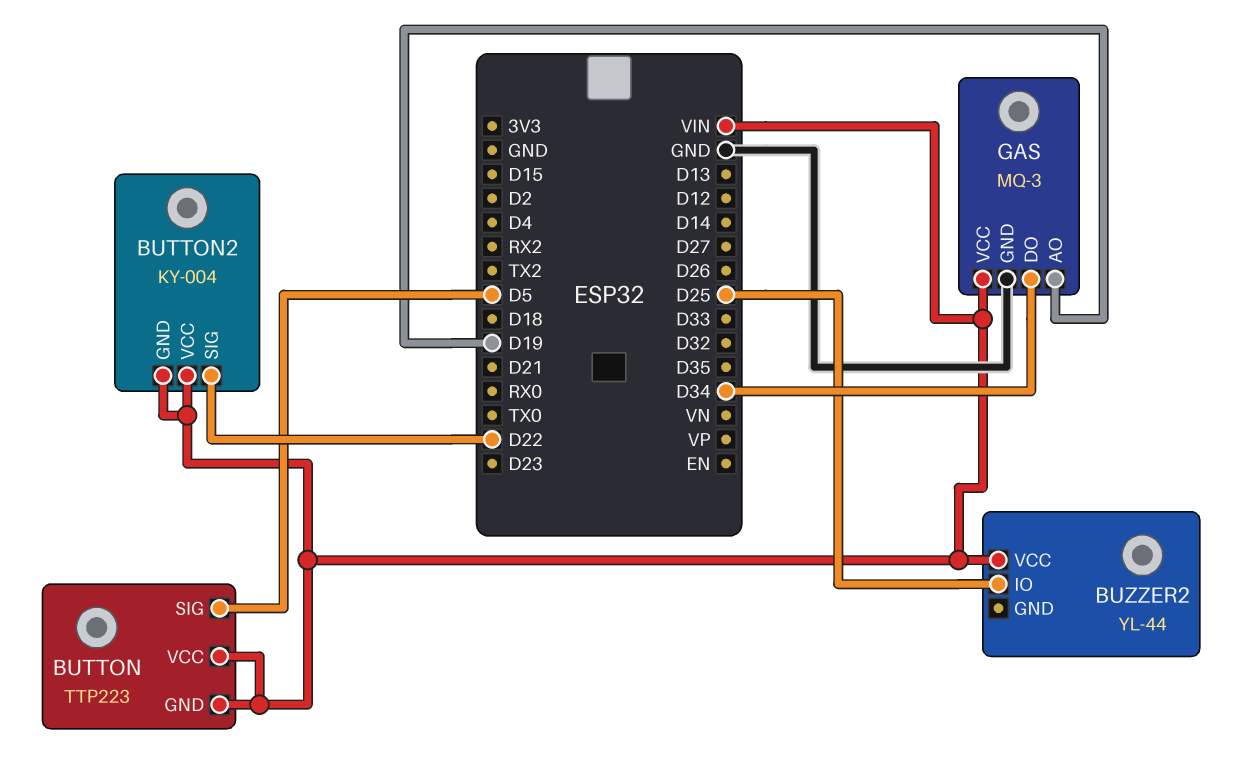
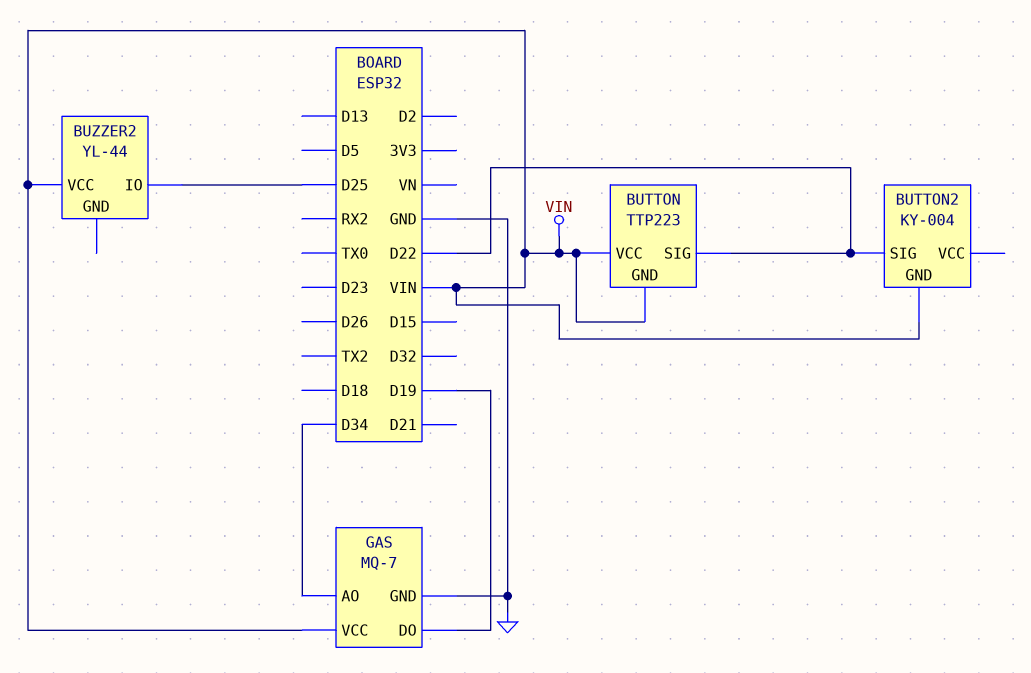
BUTTON pin SIG: D5 -> D22
BUTTON2 pin VCC: VIN -> none
GAS: MQ-3 -> MQ-7
GAS pin AO: D19 -> D34
GAS pin DO: D34 -> D19

